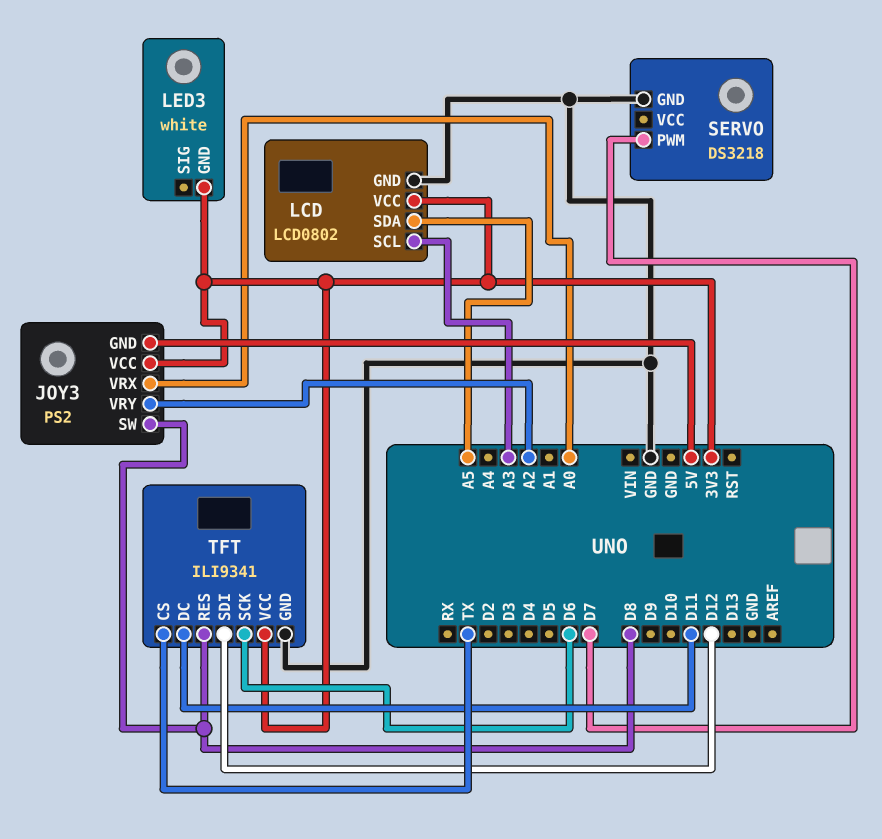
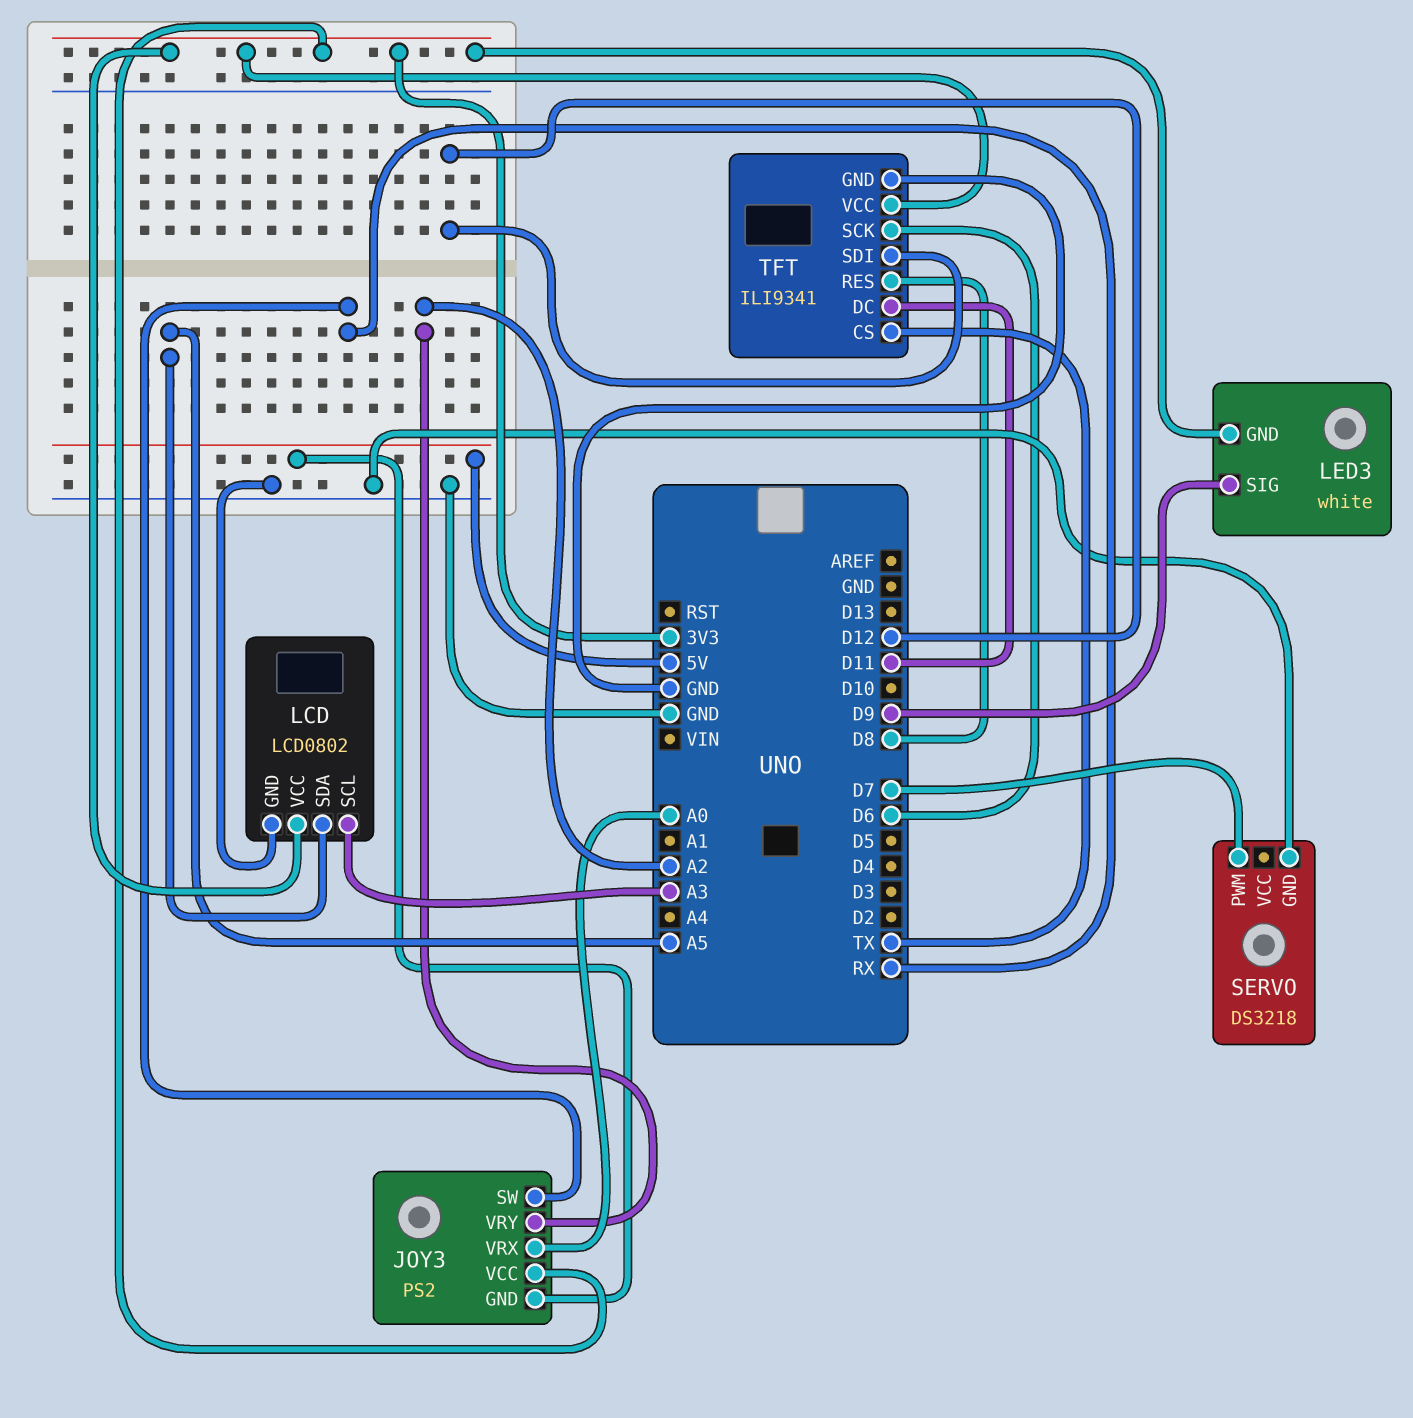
JOY3 pin SW: D8 -> RX
LED3 pin SIG: none -> D9

